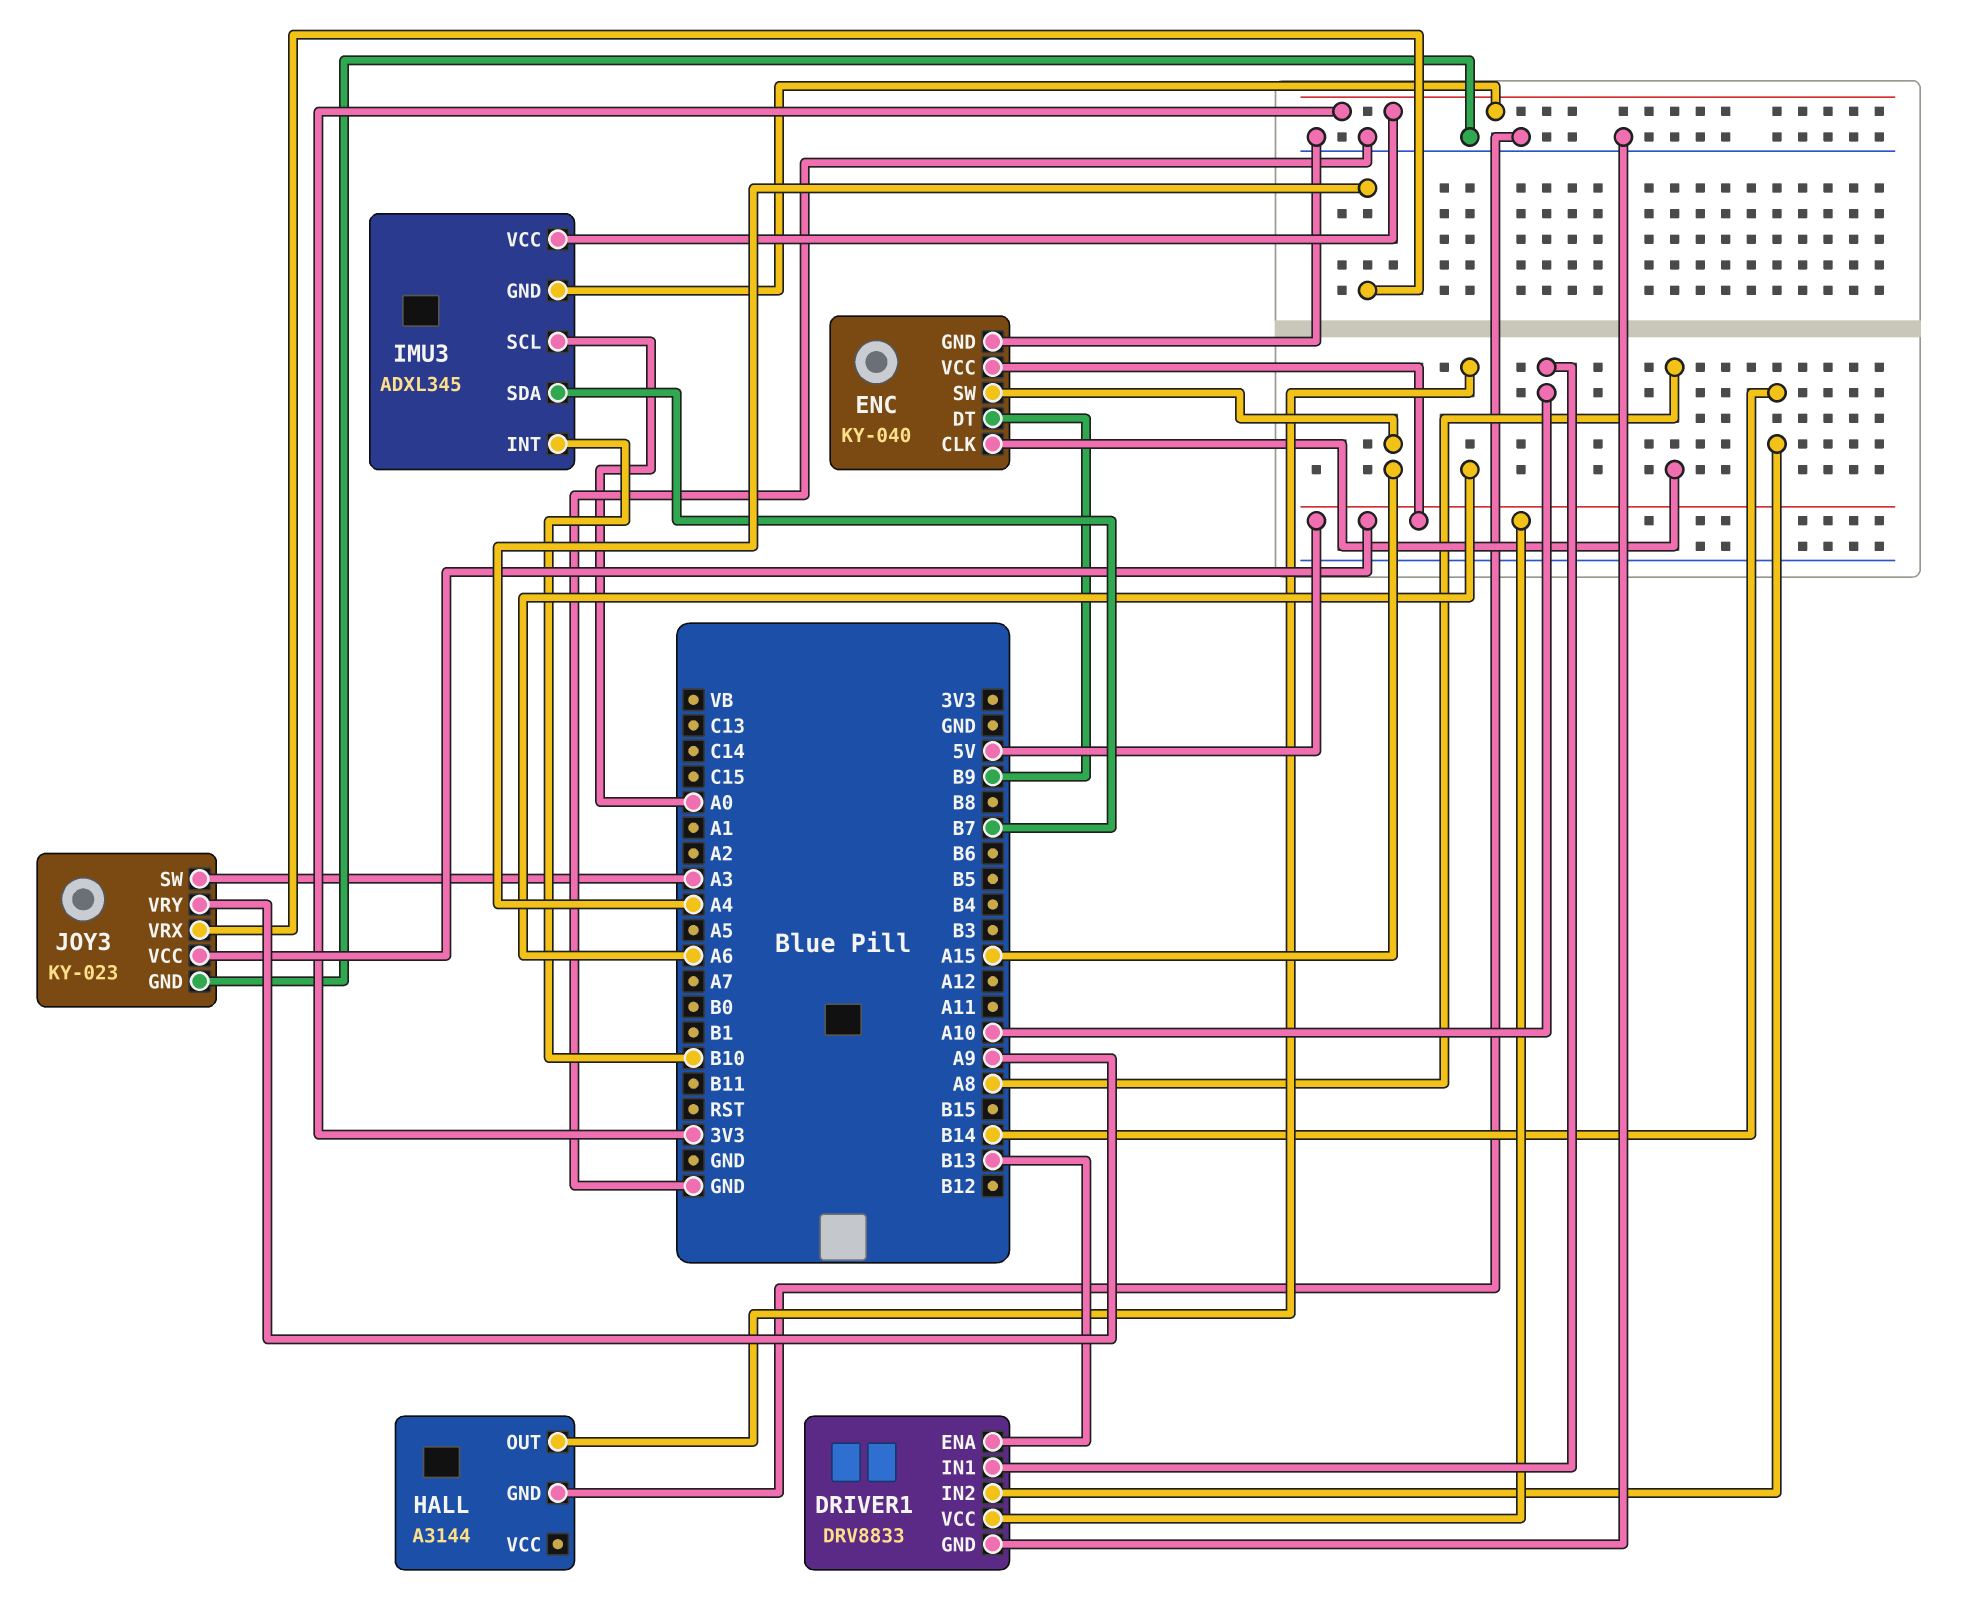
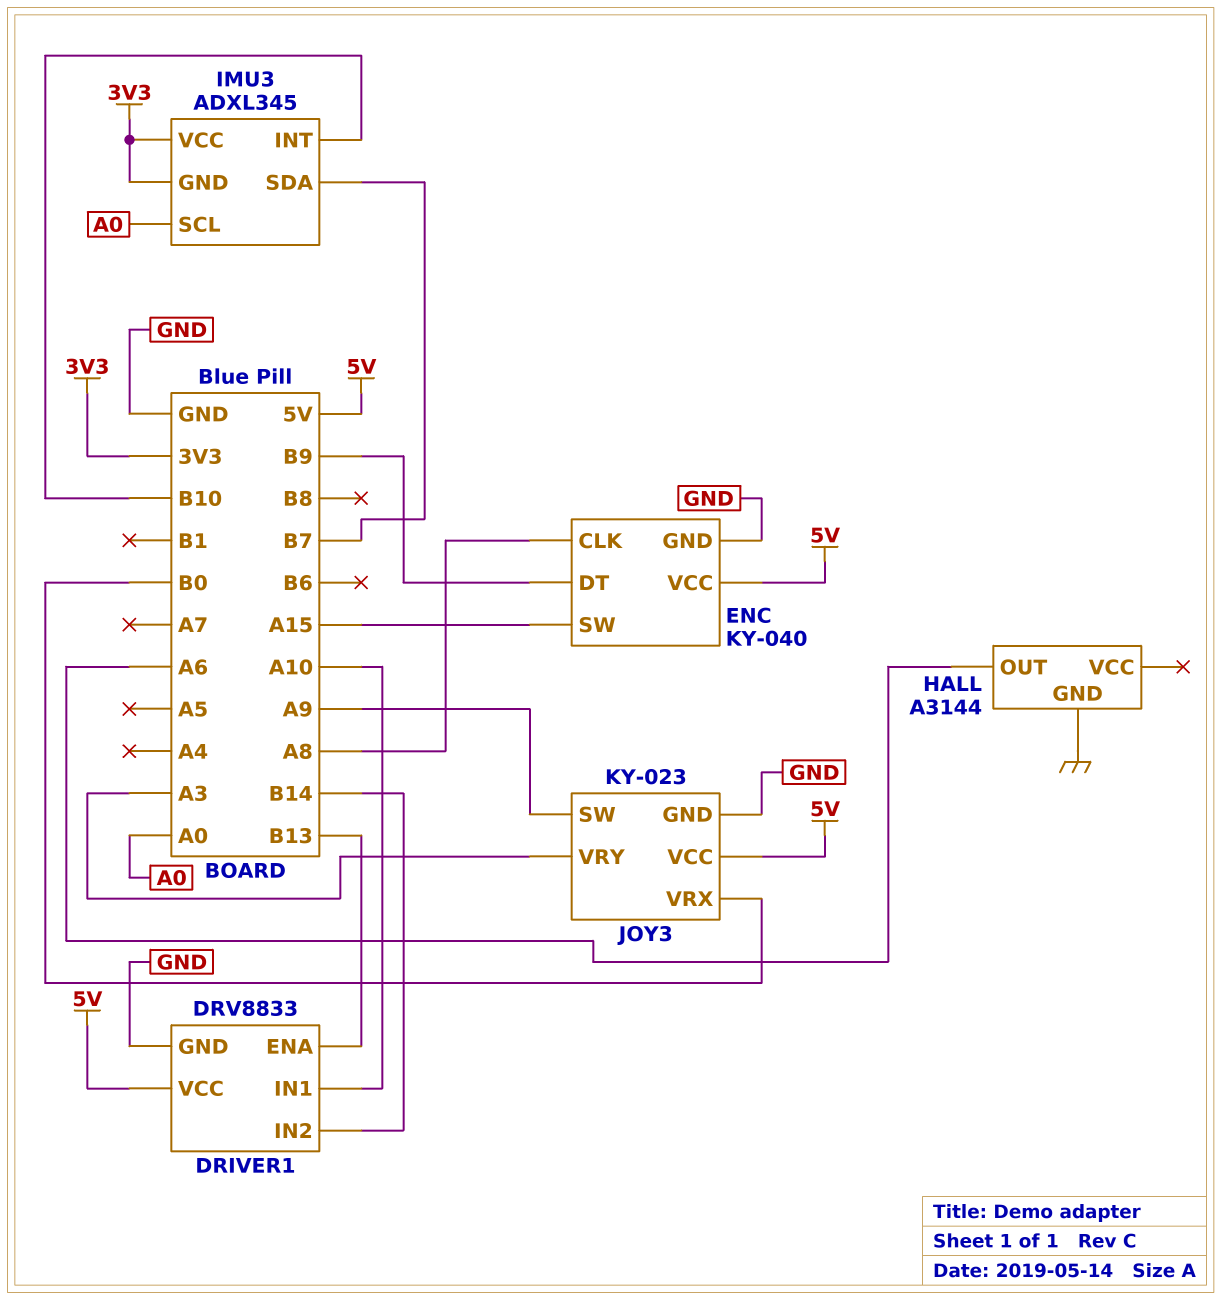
JOY3 pin SW: A3 -> A9
JOY3 pin VRX: A4 -> B0
JOY3 pin VRY: A9 -> A3

